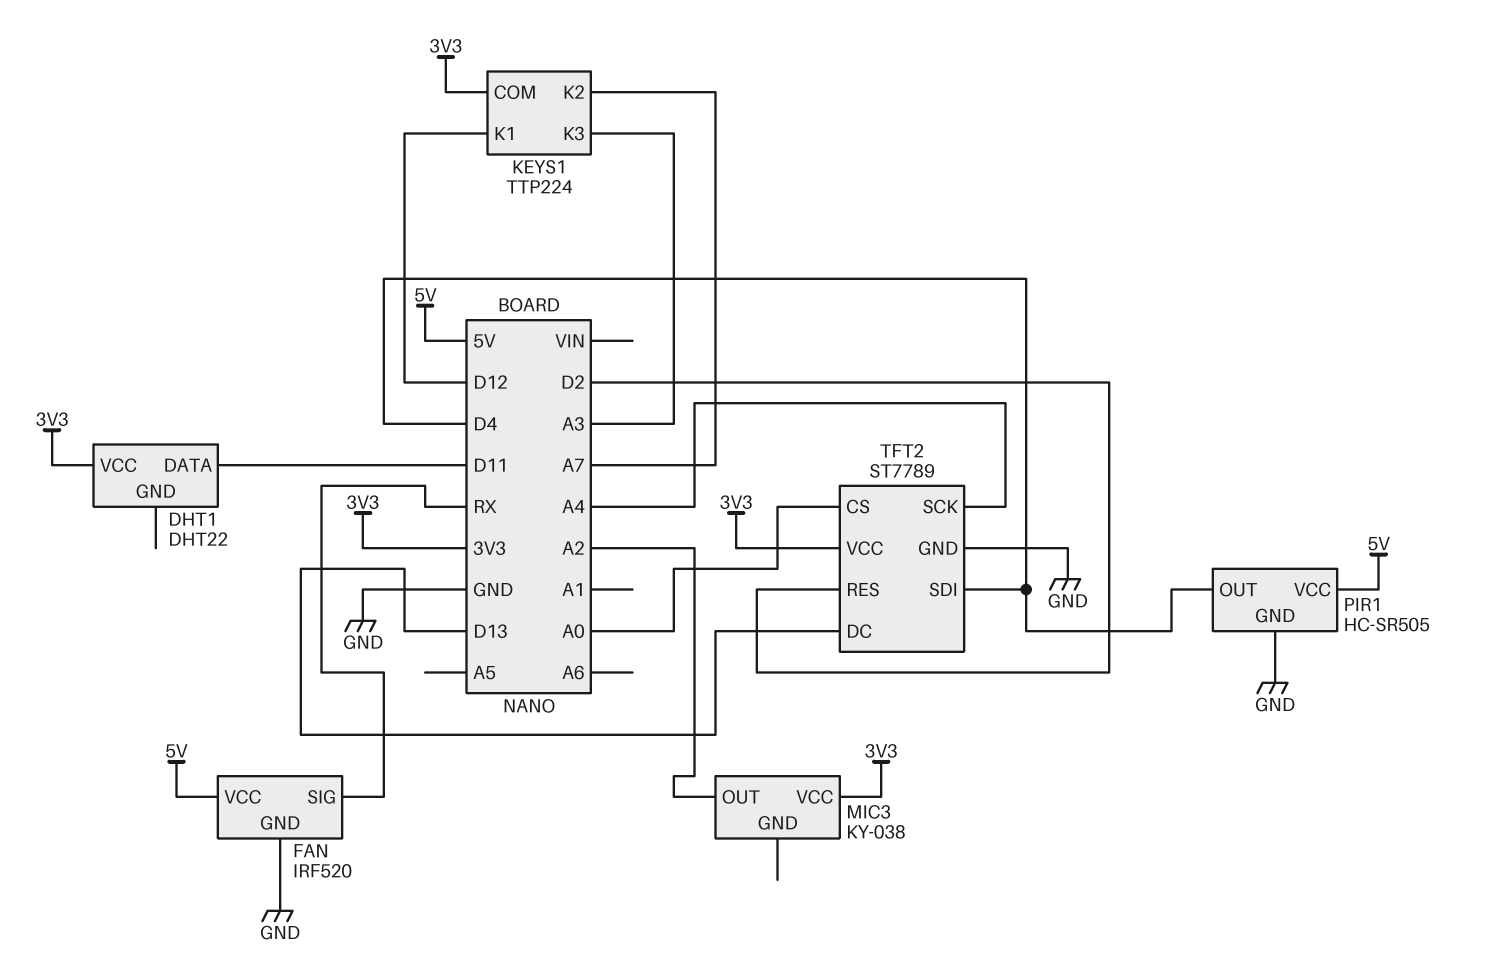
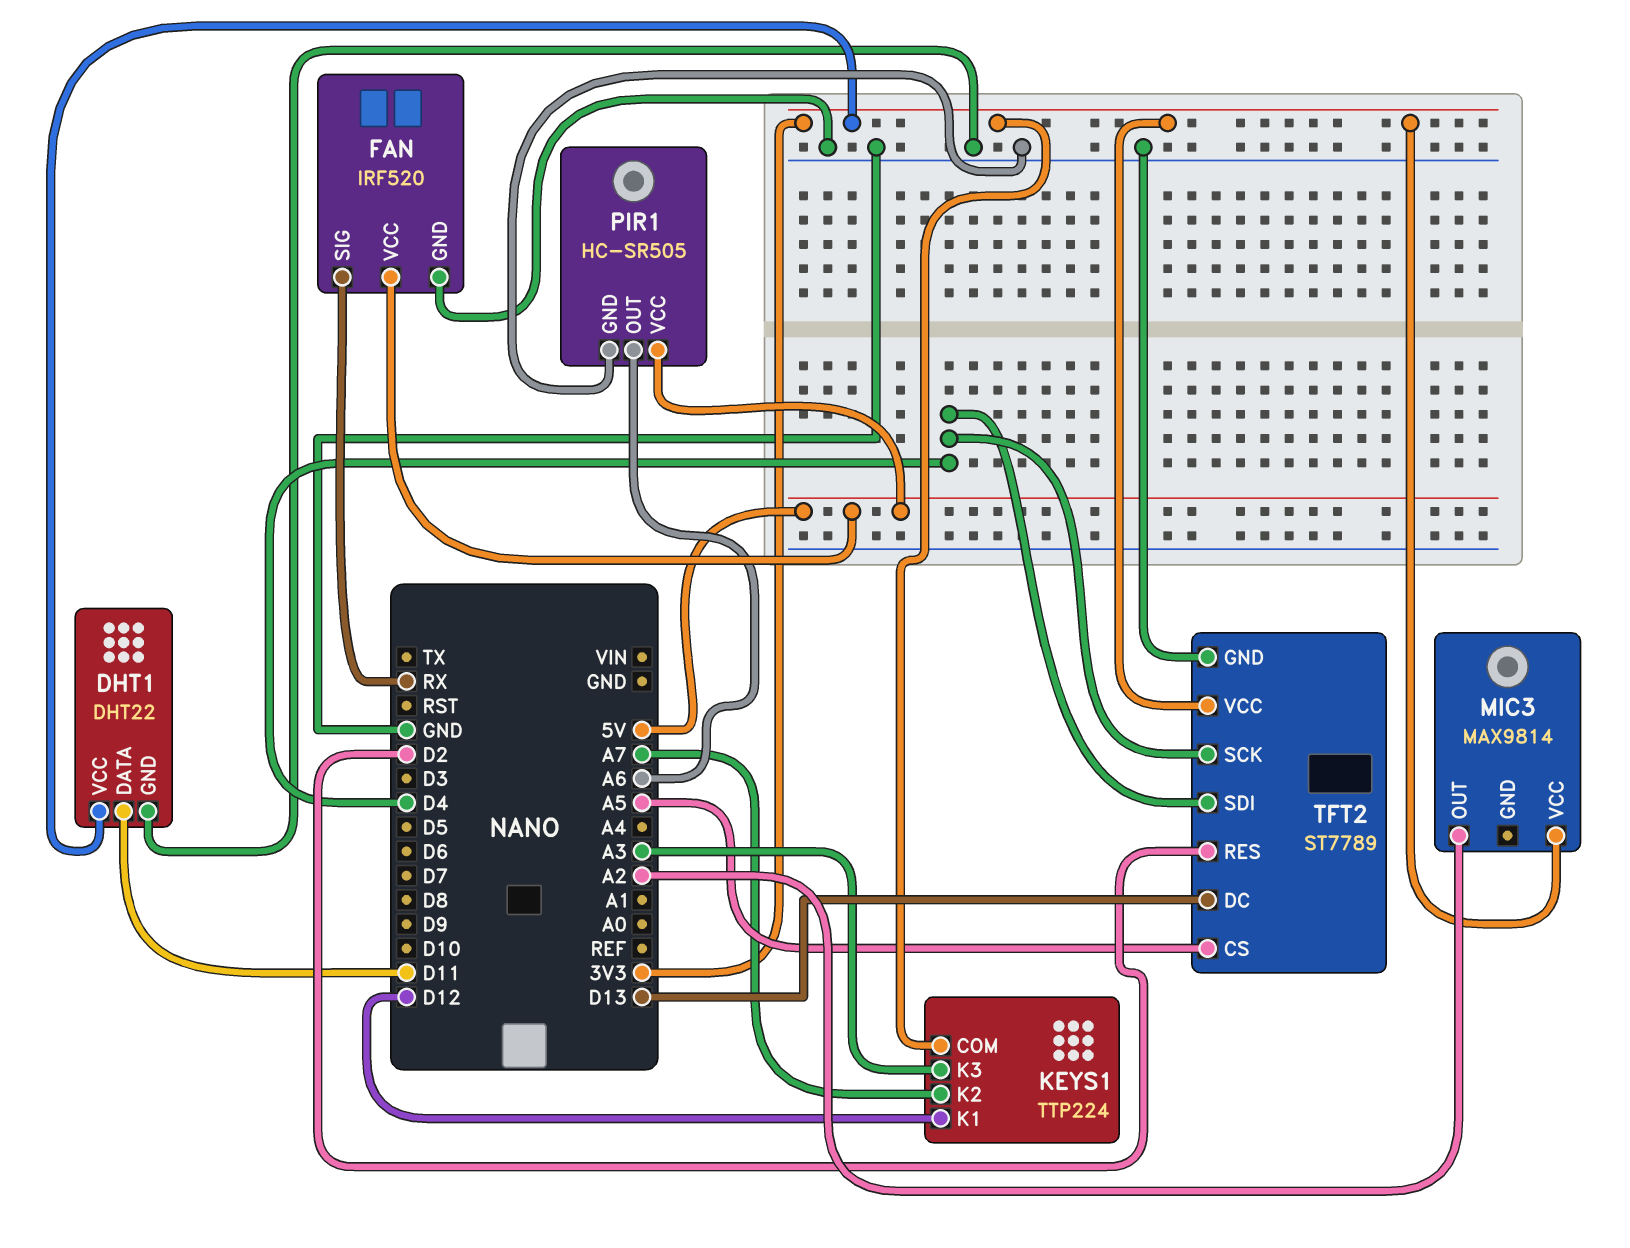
DHT1 pin GND: none -> GND
MIC3: KY-038 -> MAX9814
PIR1 pin OUT: D4 -> A6
TFT2 pin CS: A0 -> A5
TFT2 pin SCK: A4 -> D4

